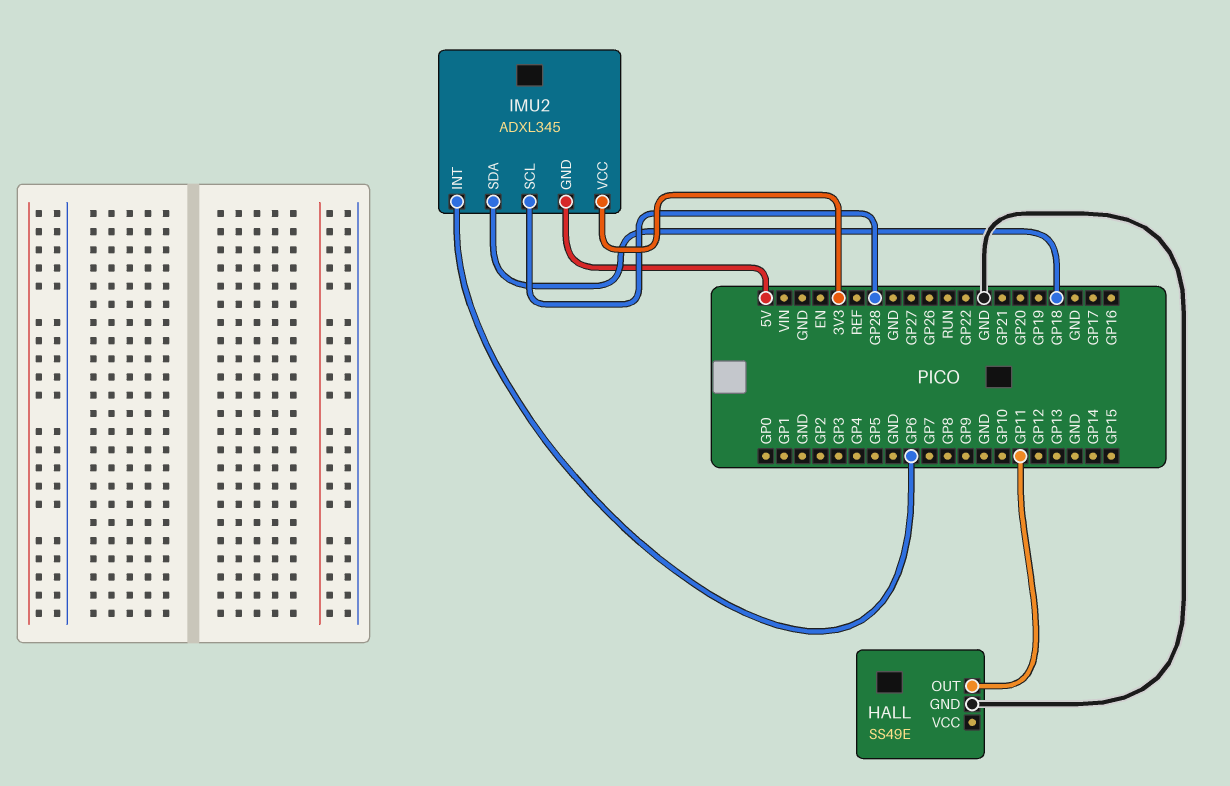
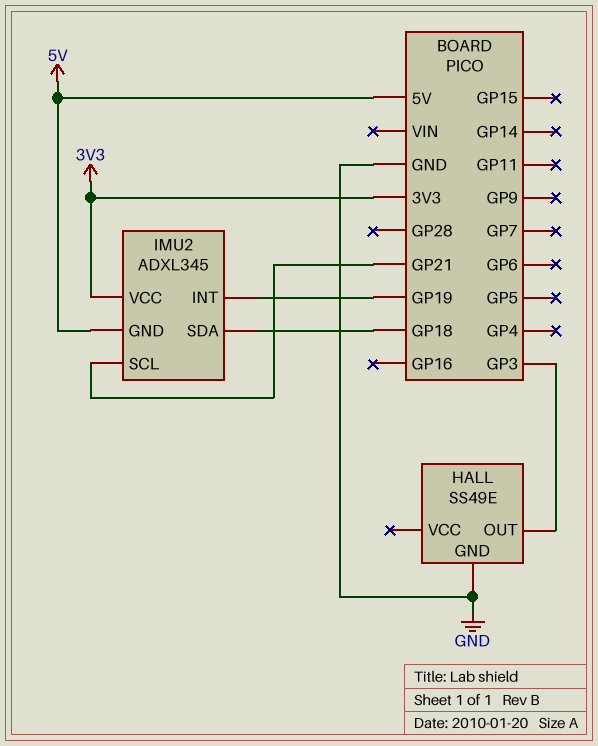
HALL pin OUT: GP11 -> GP3
IMU2 pin INT: GP6 -> GP19
IMU2 pin SCL: GP28 -> GP21

